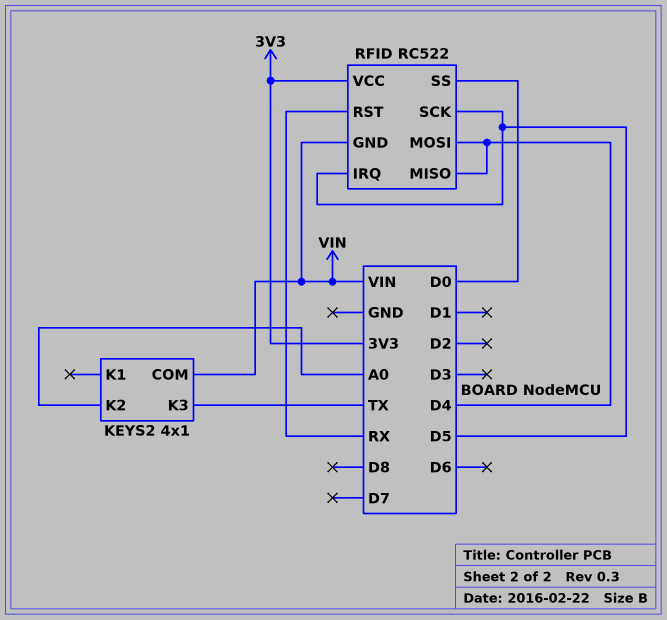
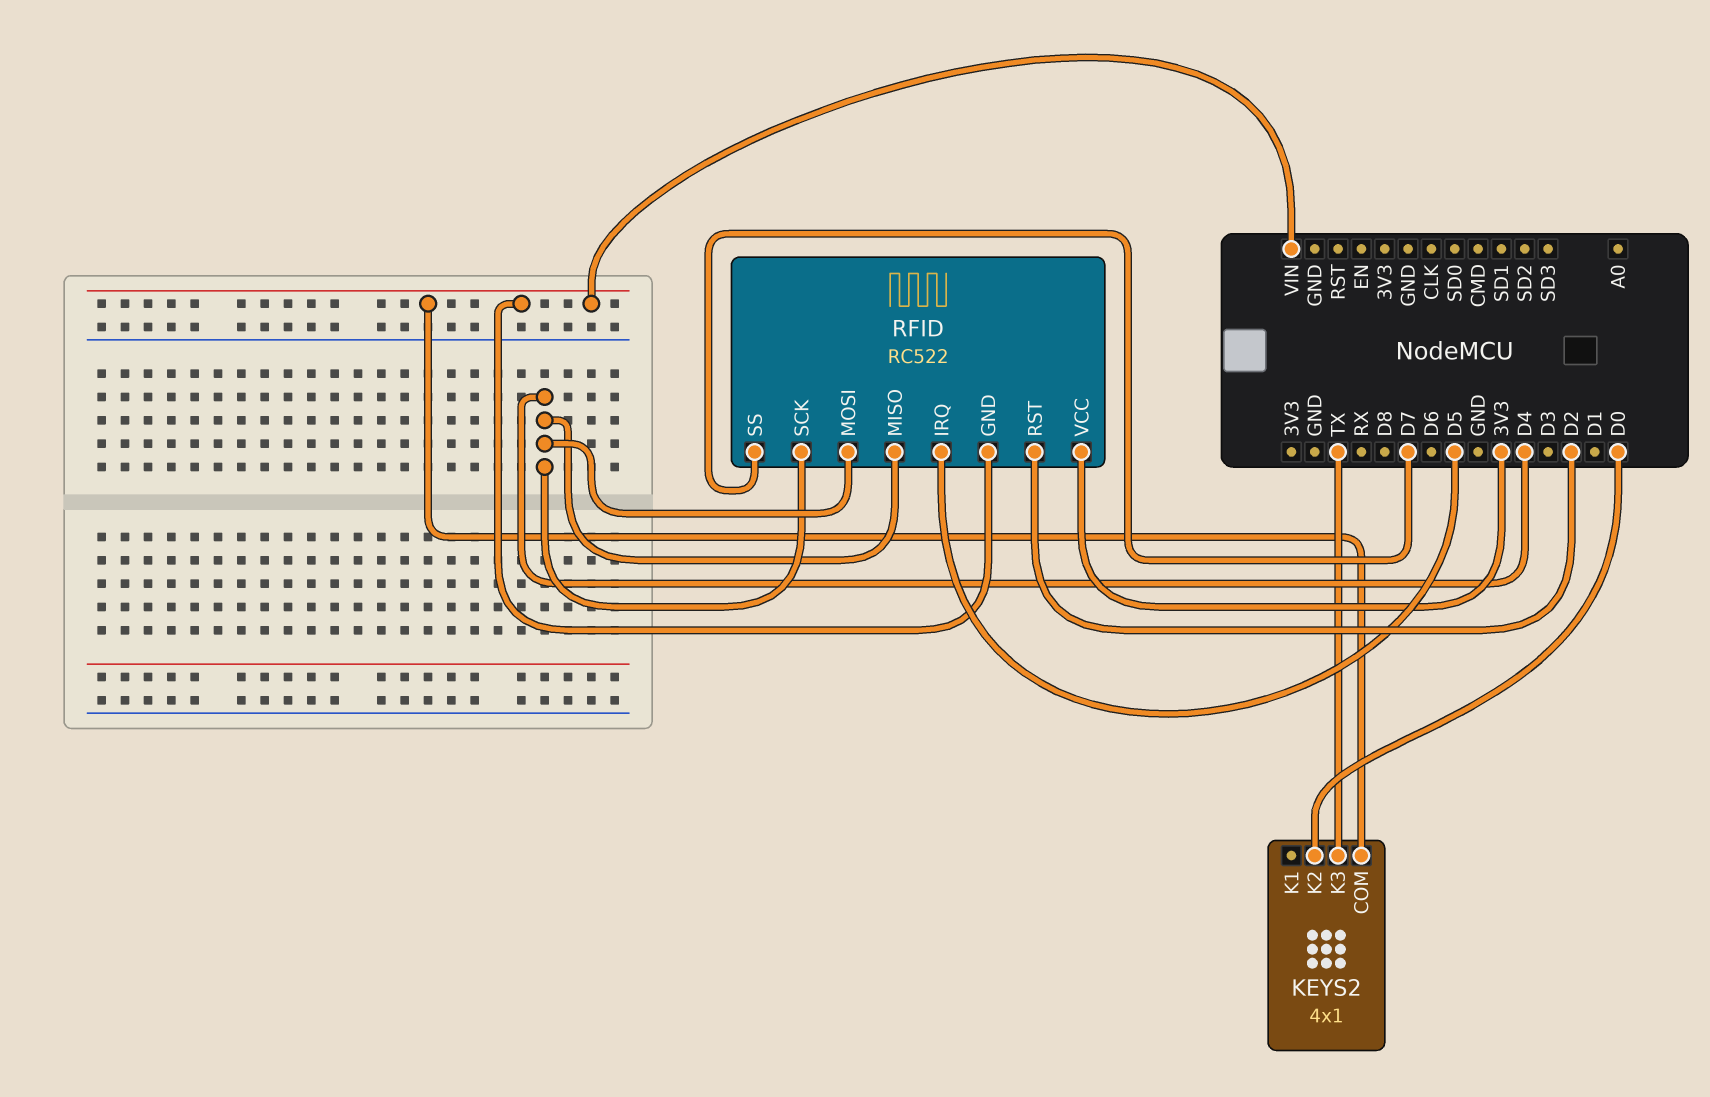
KEYS2 pin K2: A0 -> D0
RFID pin RST: RX -> D2
RFID pin SCK: D5 -> D4
RFID pin SS: D0 -> D7

